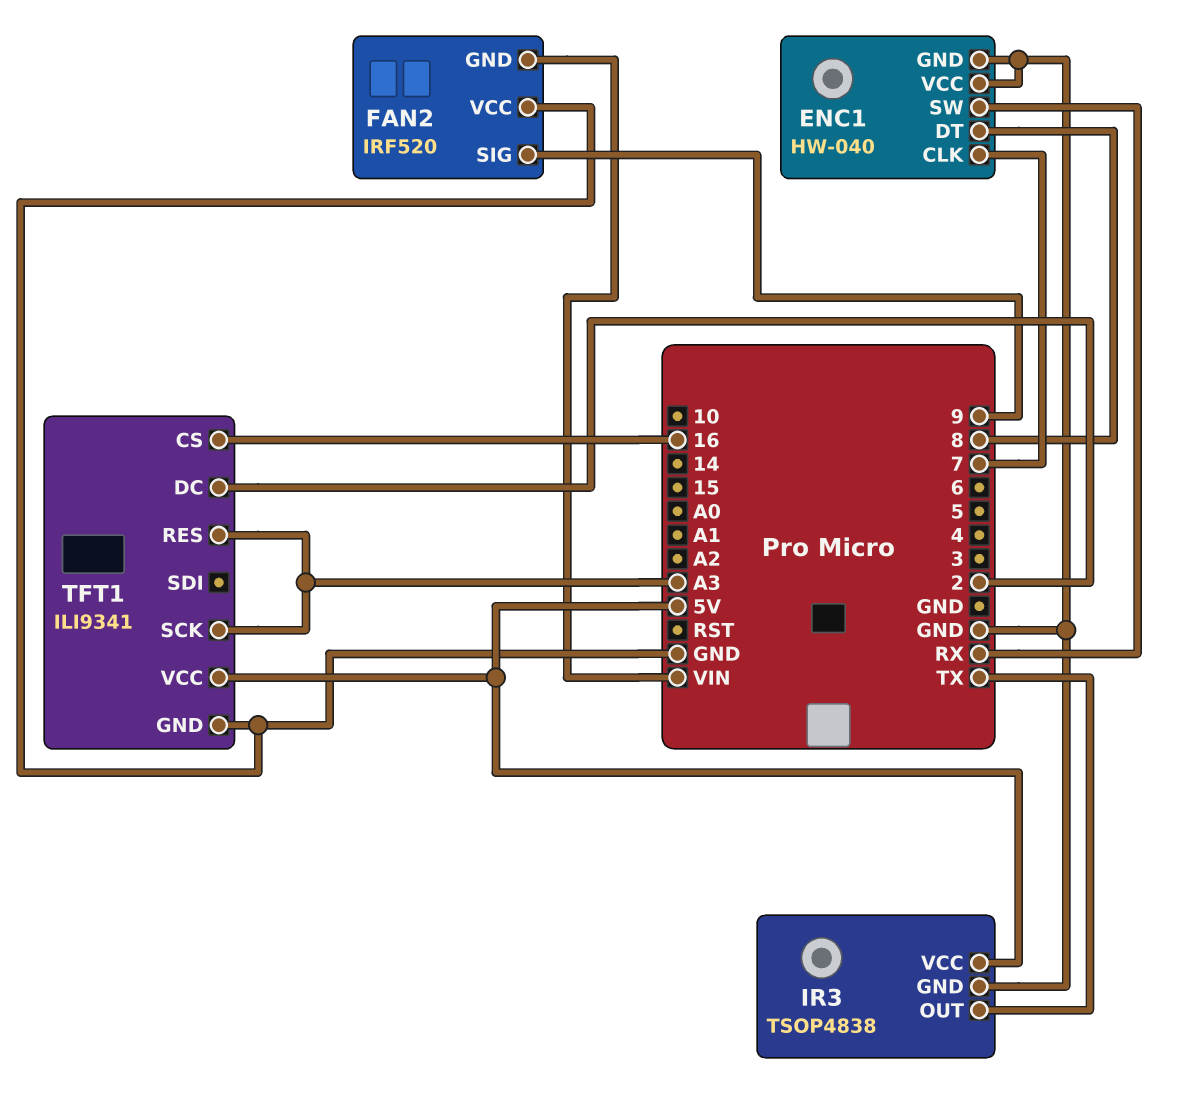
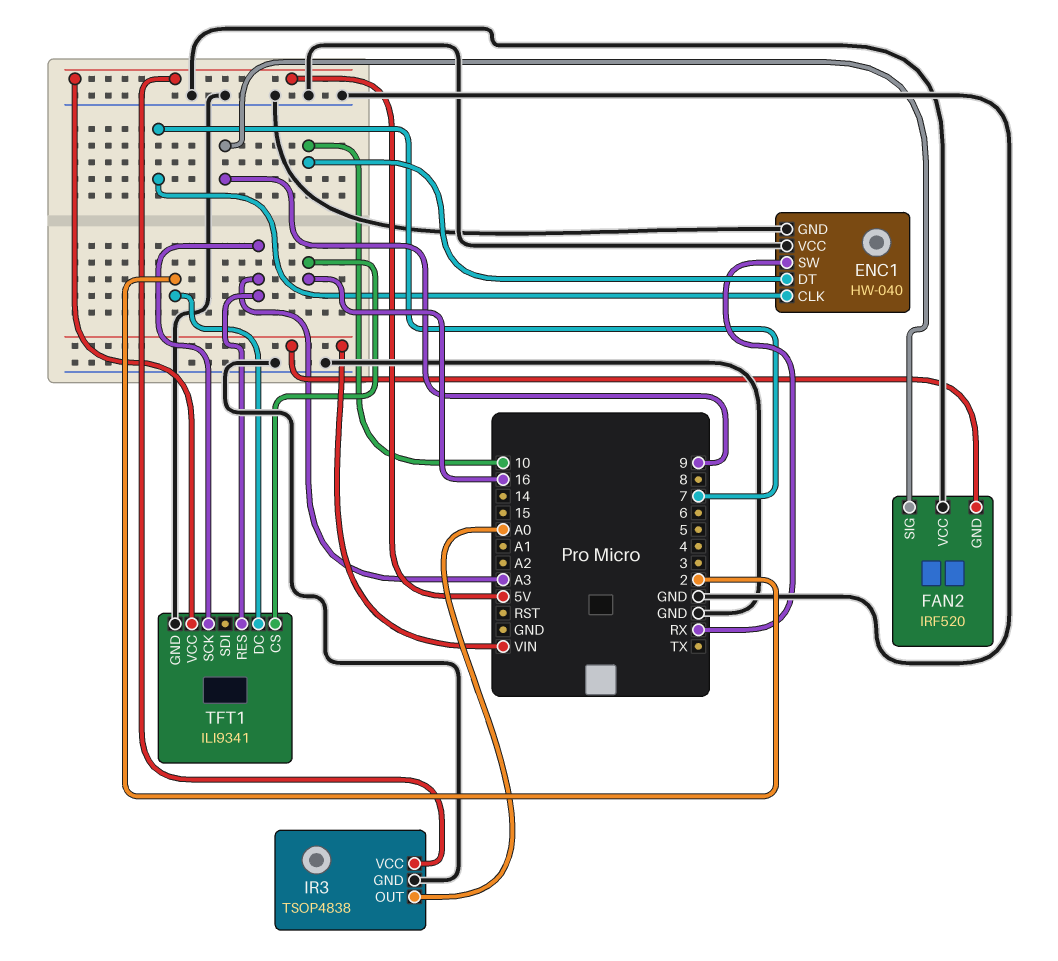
ENC1 pin DT: 8 -> 10
IR3 pin OUT: TX -> A0

